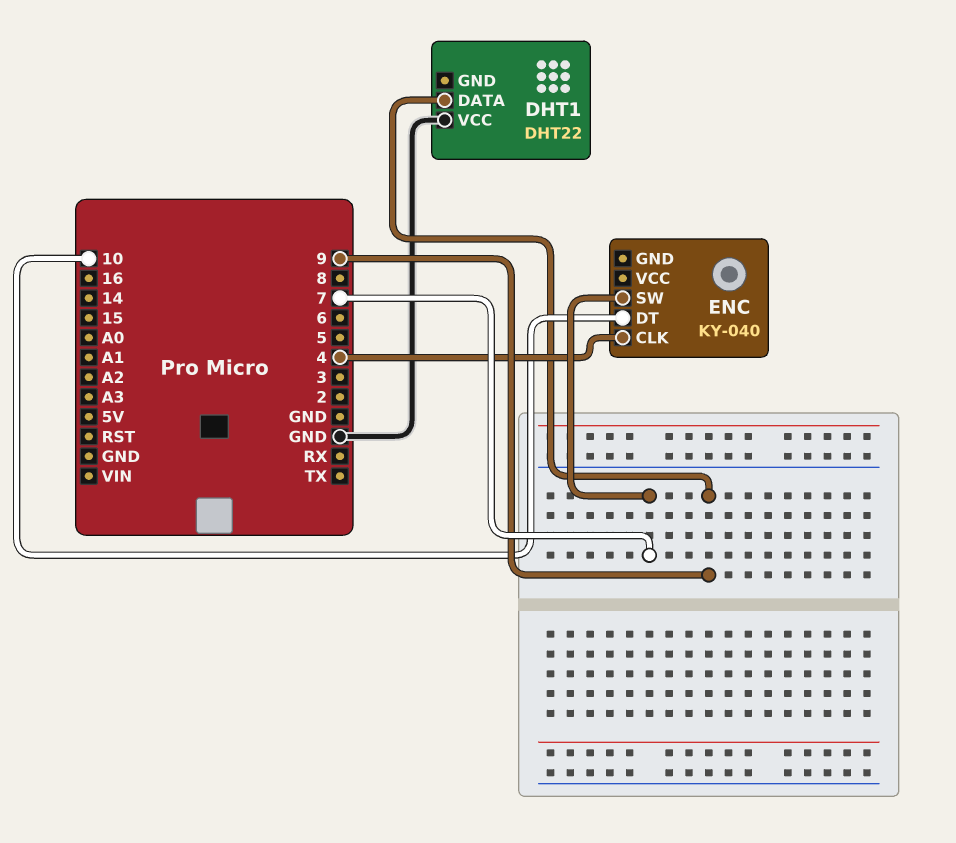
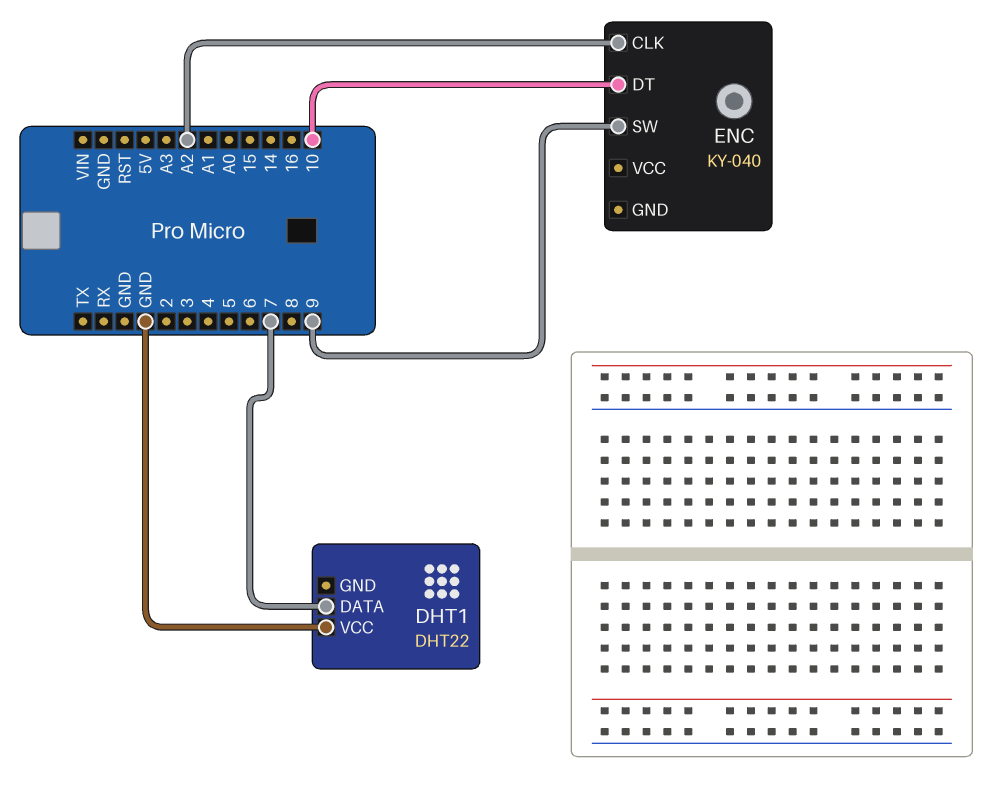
DHT1 pin DATA: 9 -> 7
ENC pin CLK: 4 -> A2
ENC pin SW: 7 -> 9

